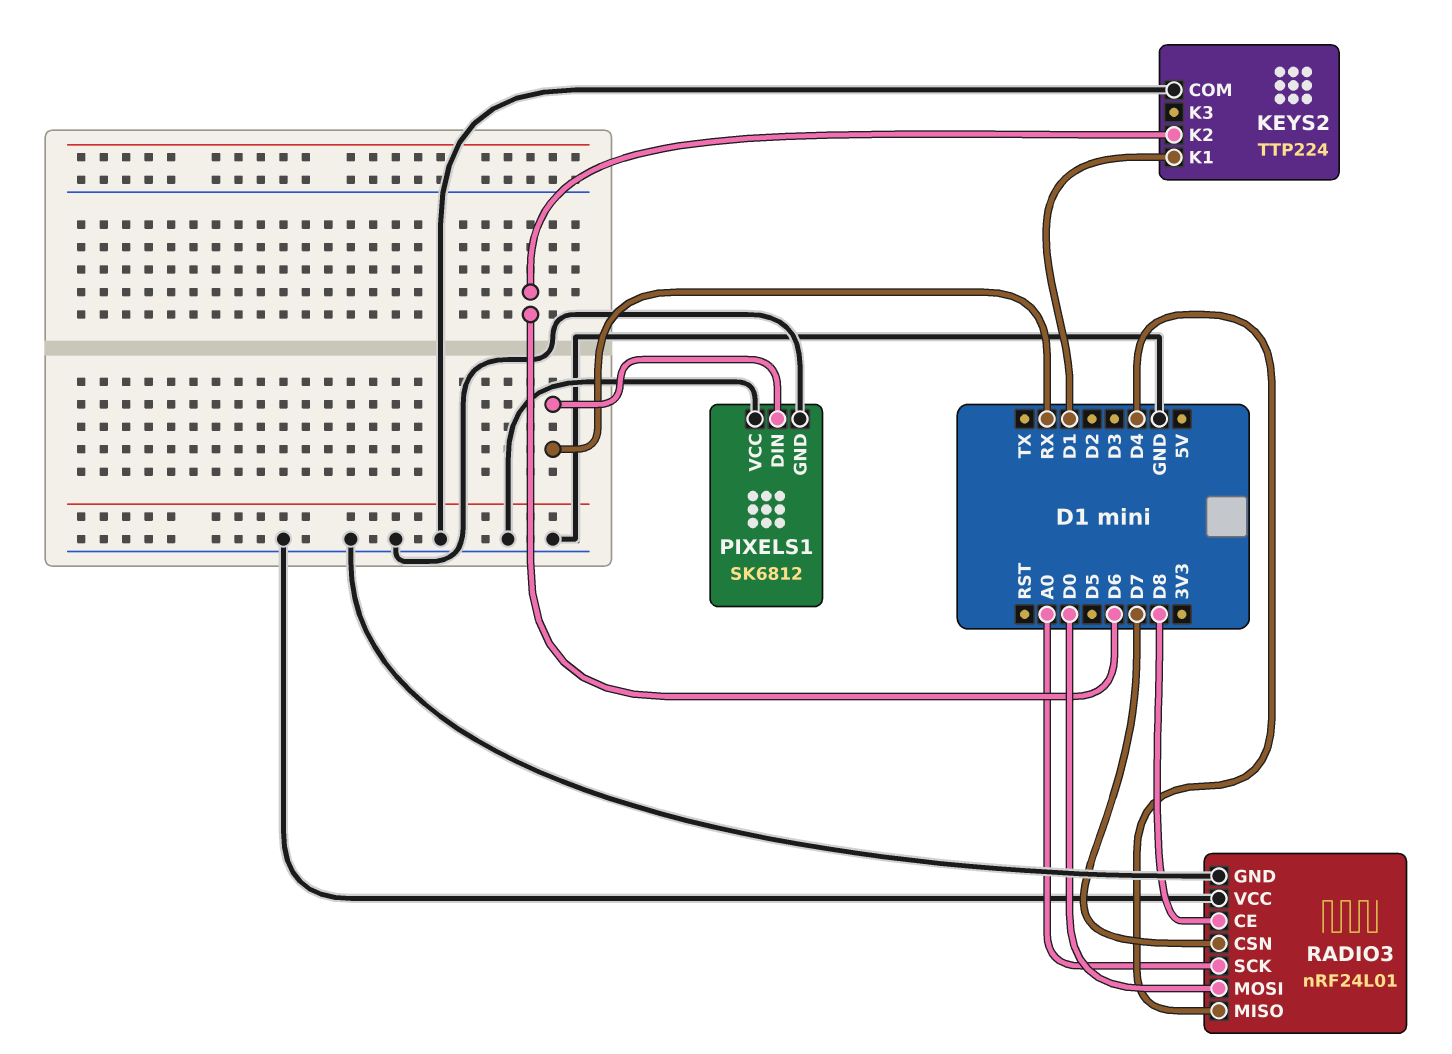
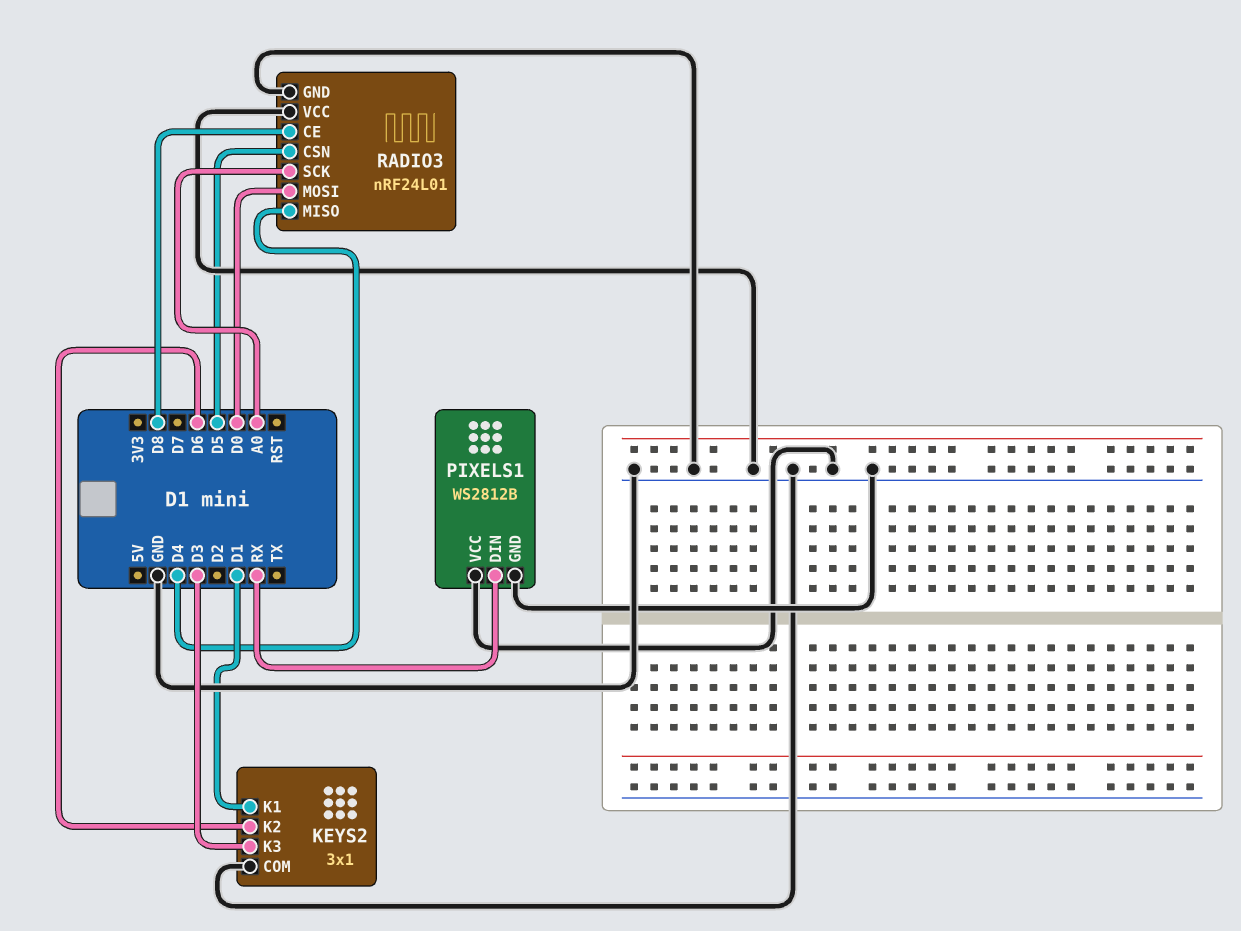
KEYS2: TTP224 -> 3x1
KEYS2 pin K3: none -> D3
PIXELS1: SK6812 -> WS2812B
RADIO3 pin CSN: D7 -> D5

